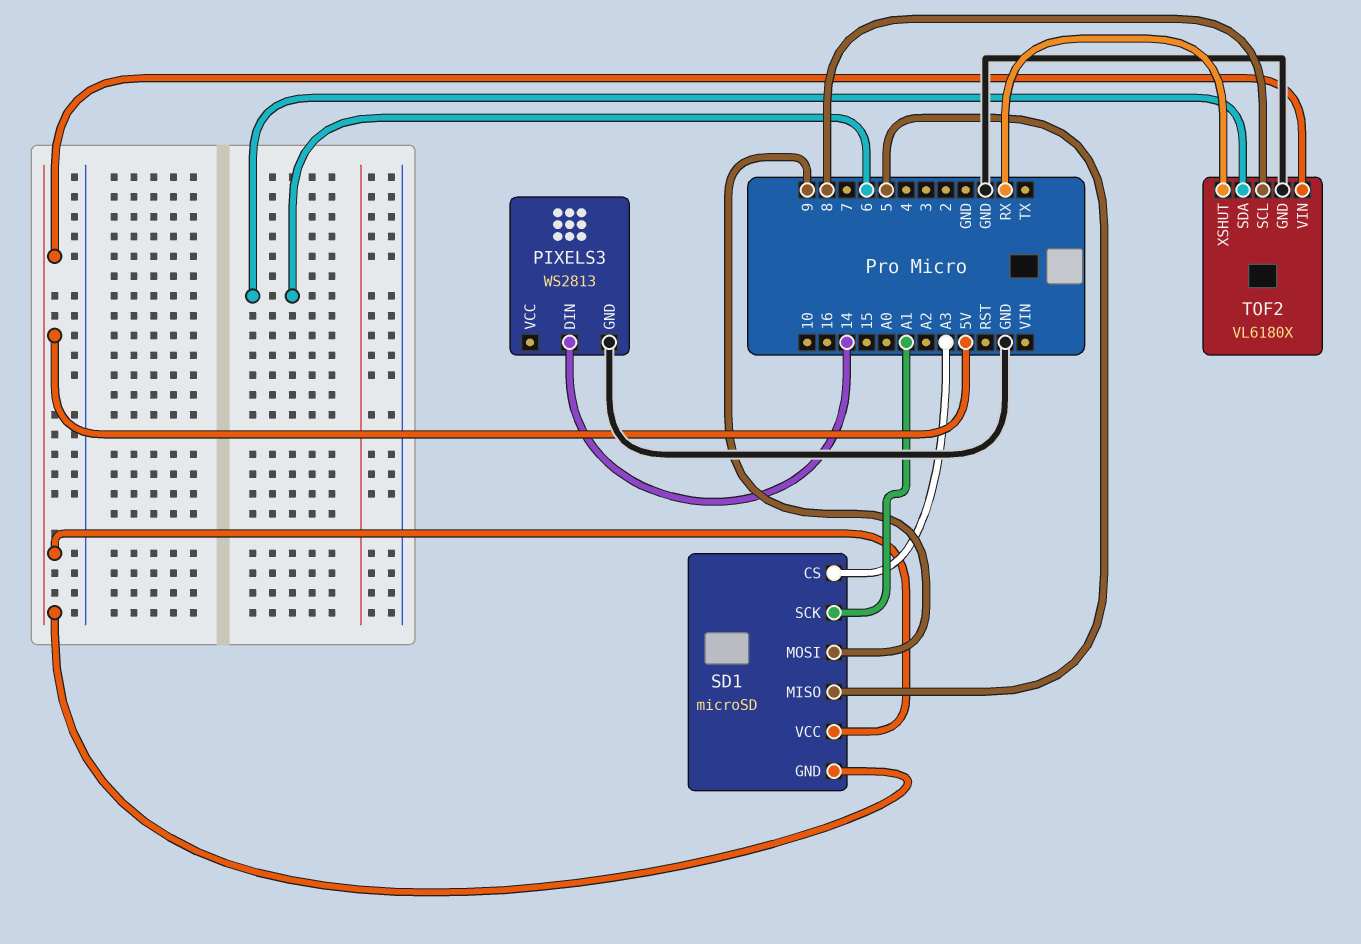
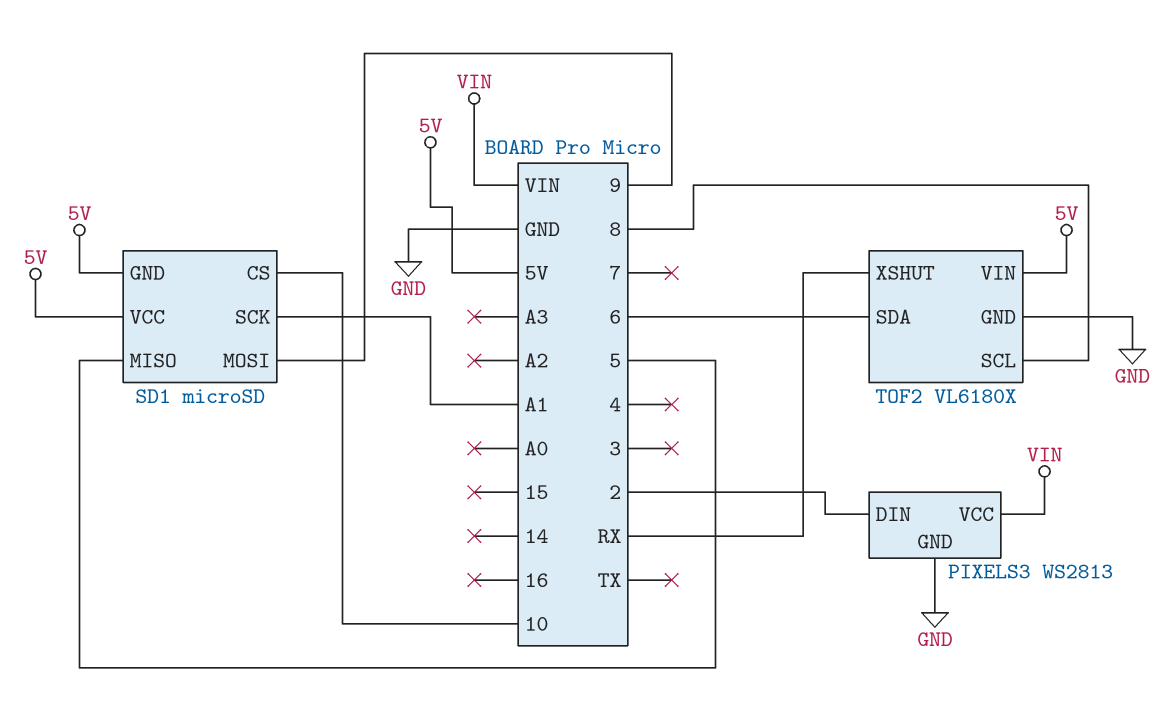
PIXELS3 pin DIN: 14 -> 2
PIXELS3 pin VCC: none -> VIN
SD1 pin CS: A3 -> 10

